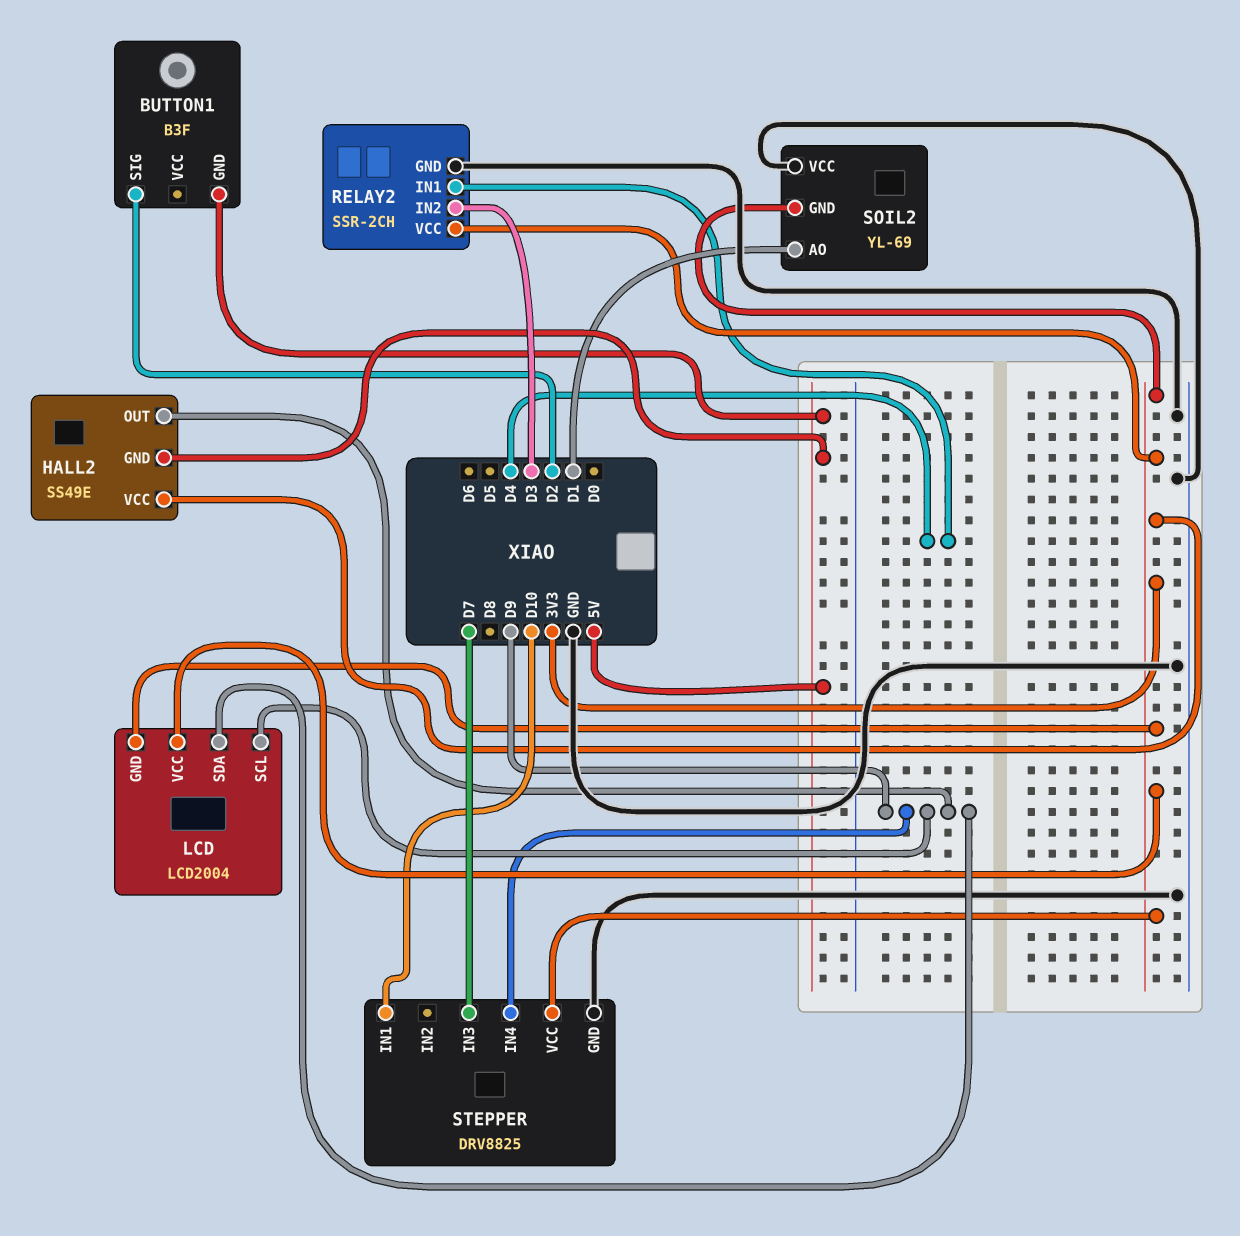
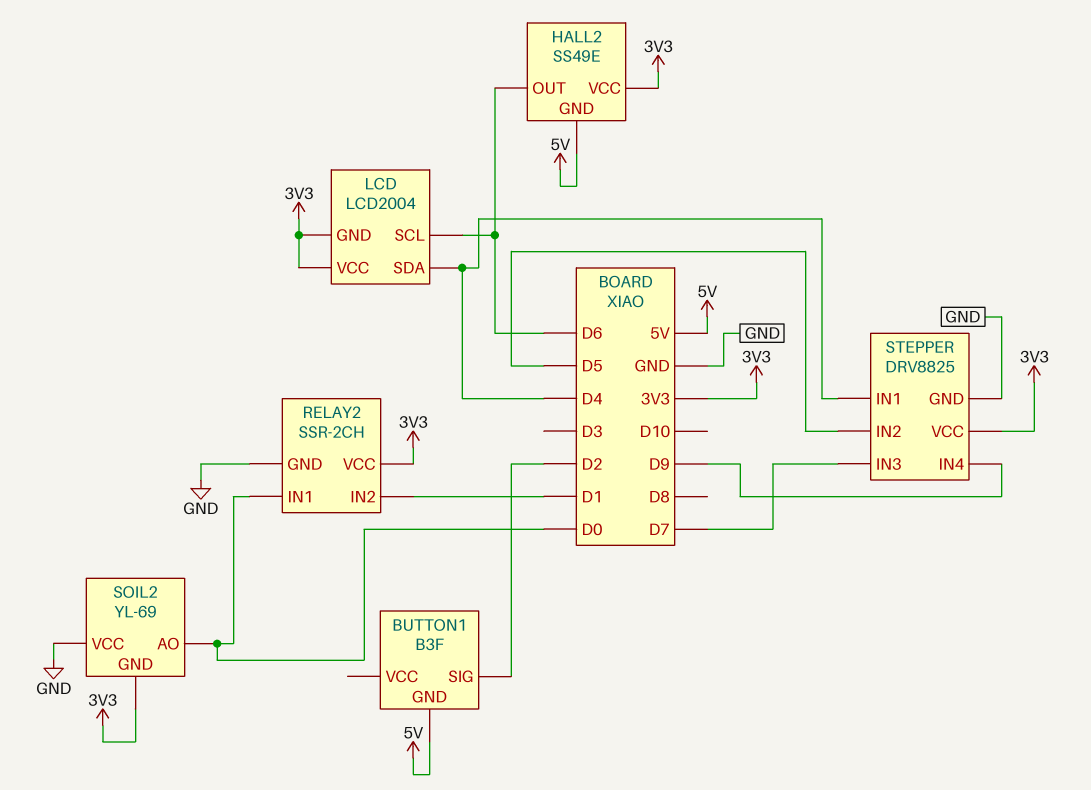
HALL2 pin OUT: D9 -> D6
LCD pin SCL: D9 -> D6
LCD pin SDA: D9 -> D4
RELAY2 pin IN1: D4 -> D0
RELAY2 pin IN2: D3 -> D1
SOIL2 pin AO: D1 -> D0
STEPPER pin IN1: D10 -> D4
STEPPER pin IN2: none -> D5

